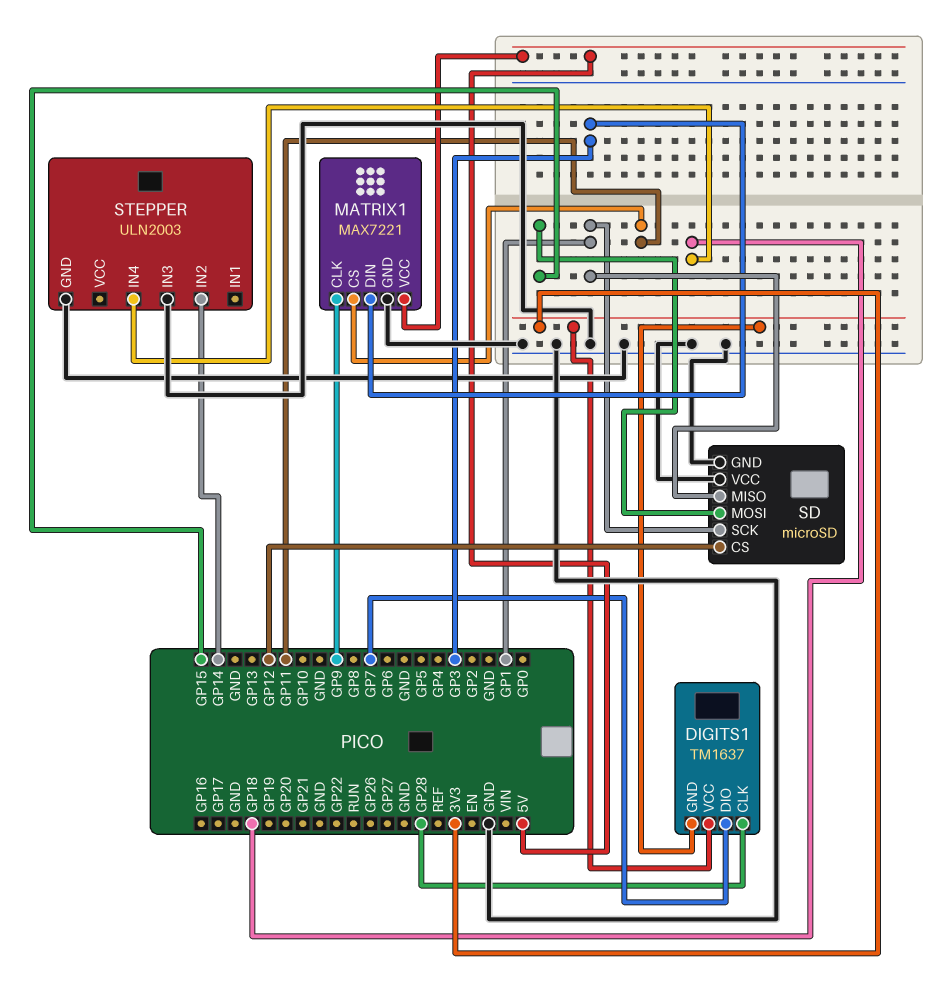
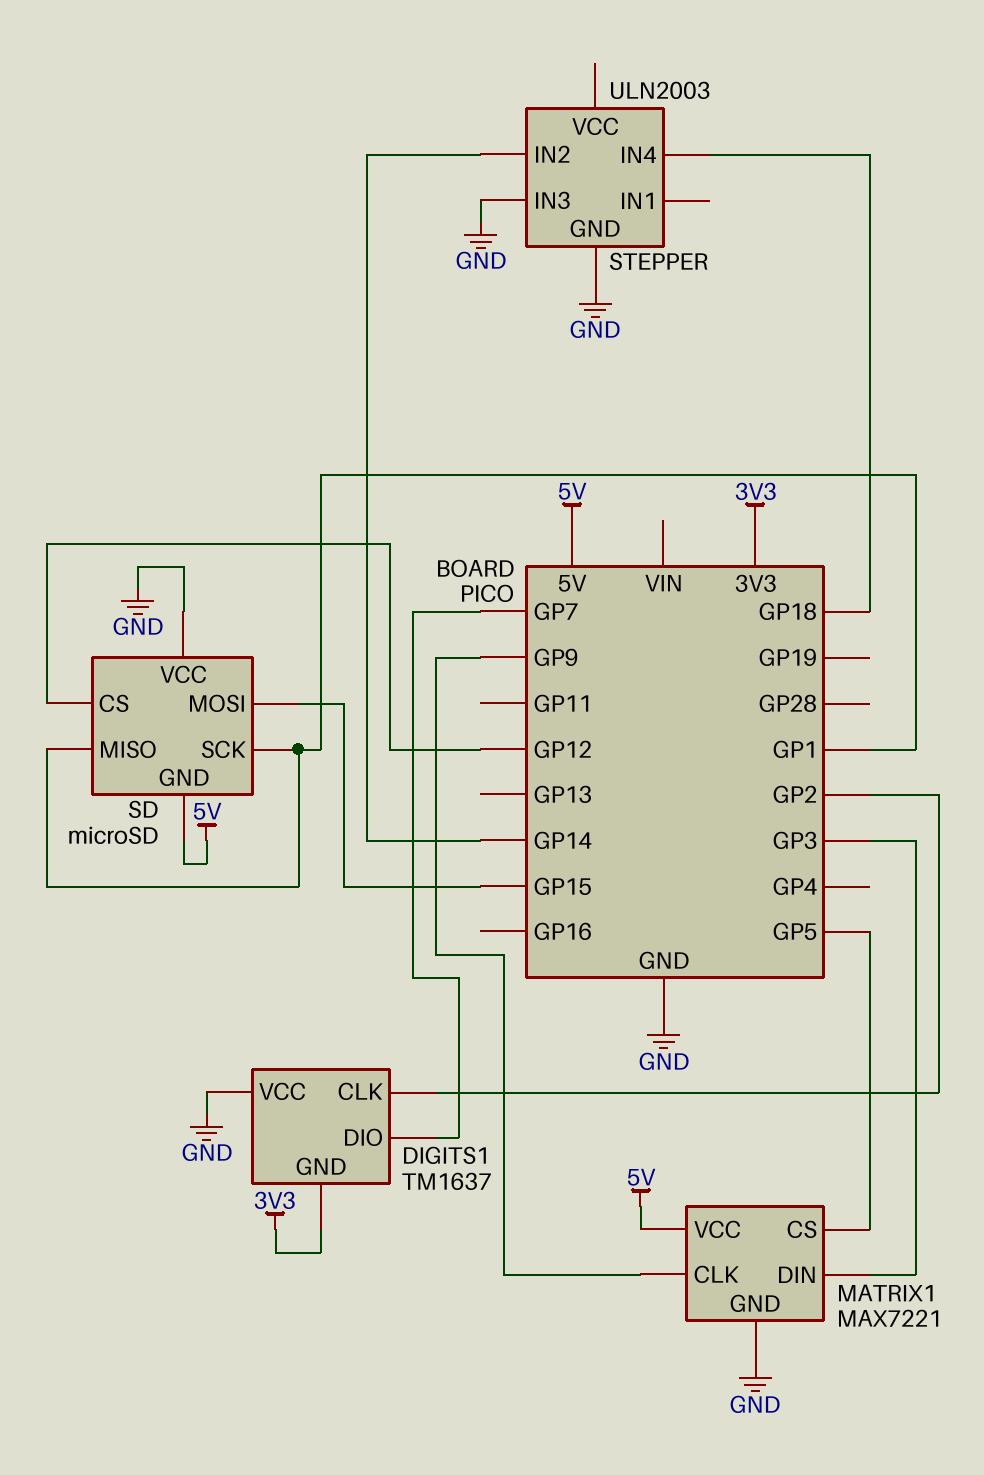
DIGITS1 pin CLK: GP28 -> GP2
DIGITS1 pin VCC: 3V3 -> GND
MATRIX1 pin CS: GP11 -> GP5
SD pin GND: GND -> 5V

